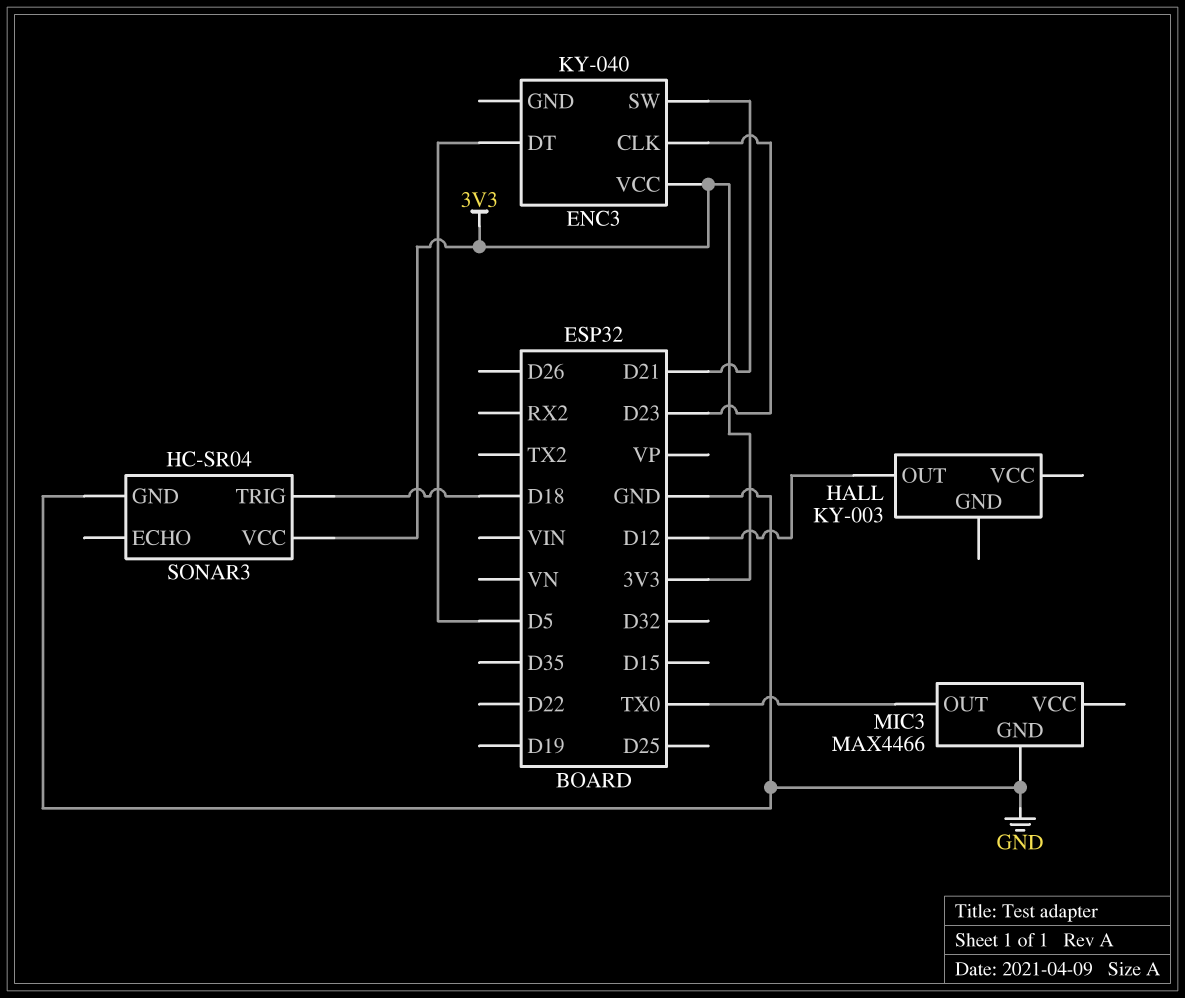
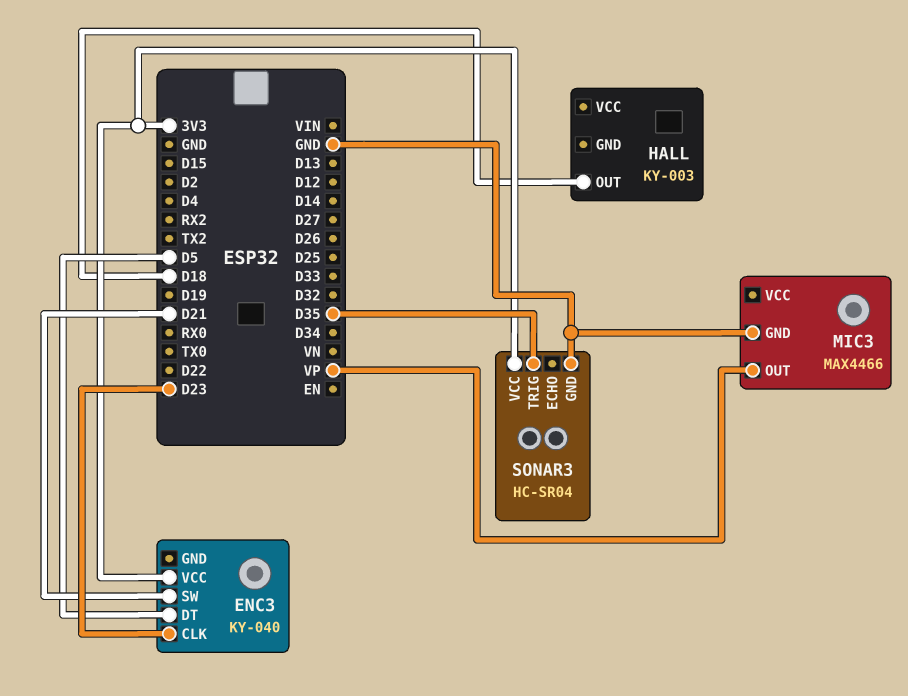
HALL pin OUT: D12 -> D18
MIC3 pin OUT: TX0 -> VP
SONAR3 pin TRIG: D18 -> D35

